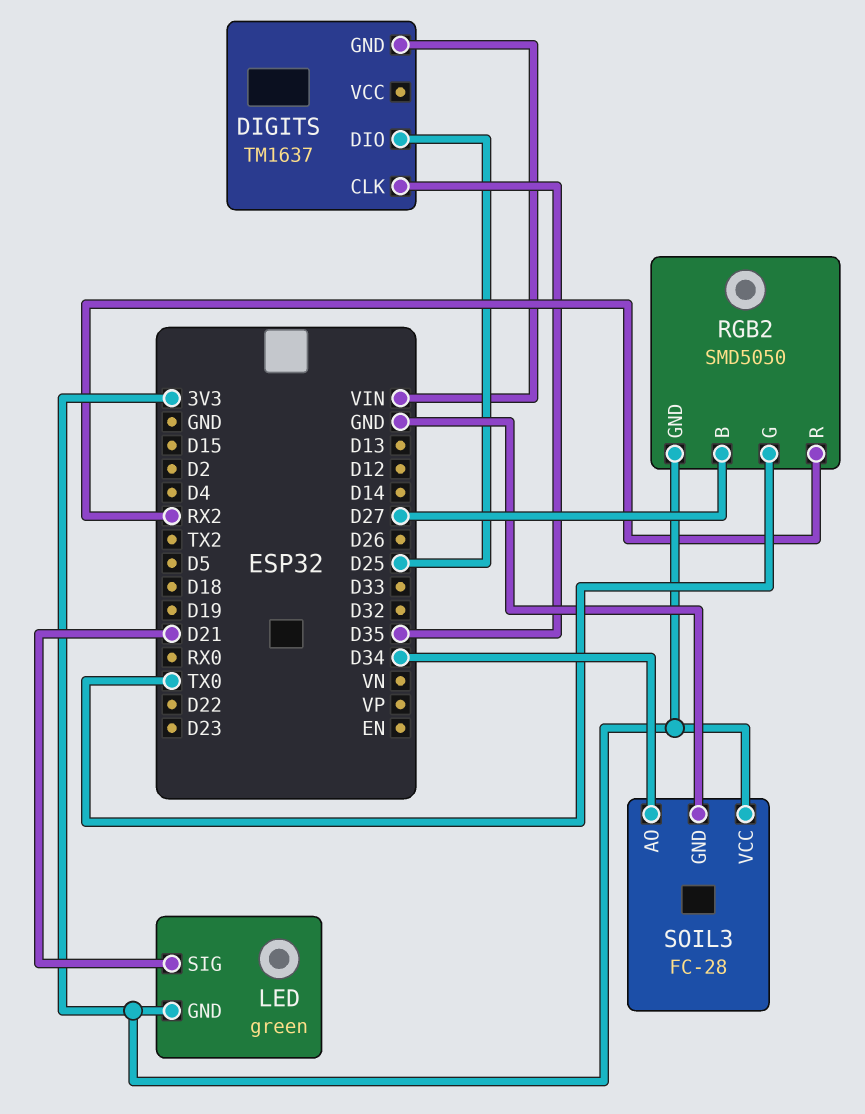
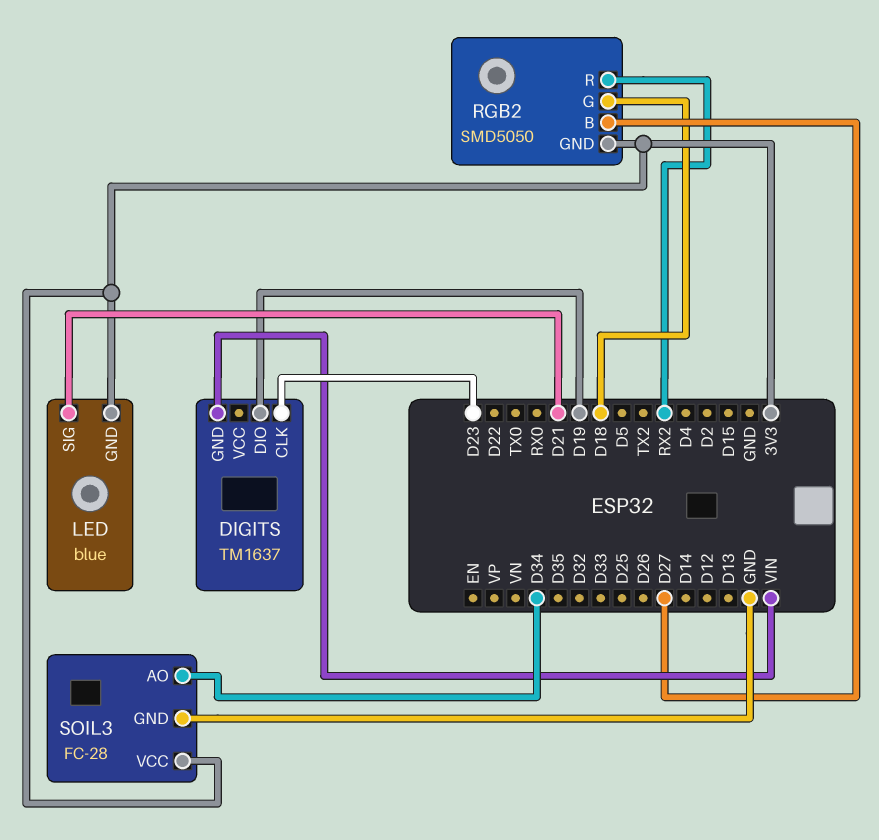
DIGITS pin CLK: D35 -> D23
DIGITS pin DIO: D25 -> D19
LED: green -> blue
RGB2 pin G: TX0 -> D18

